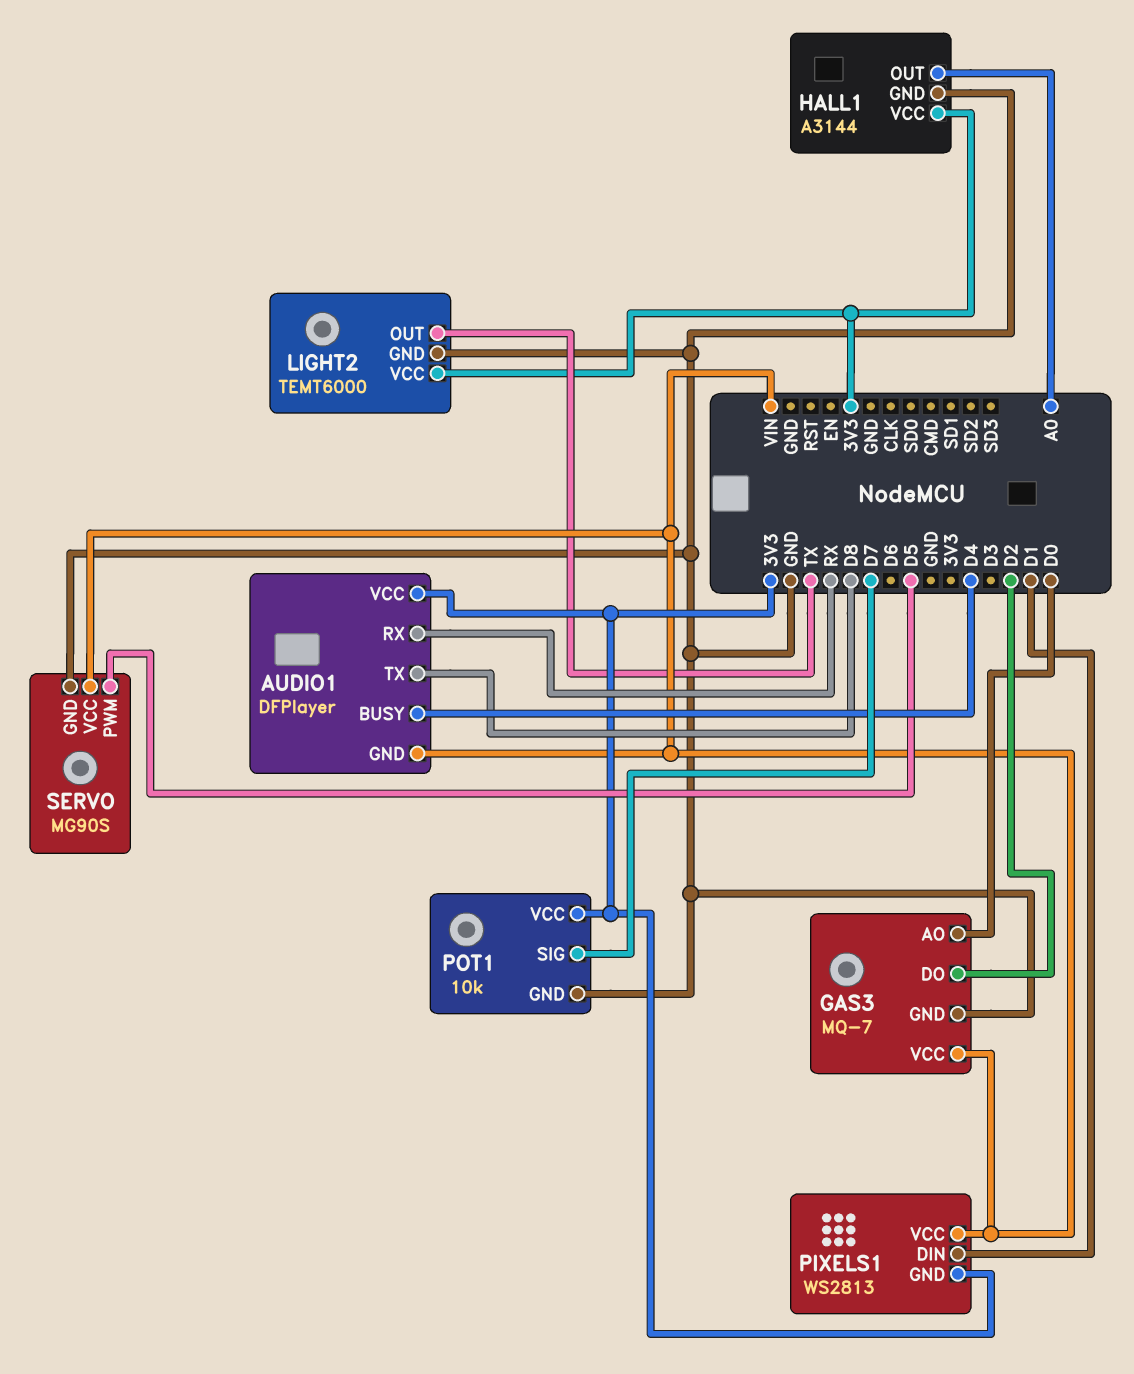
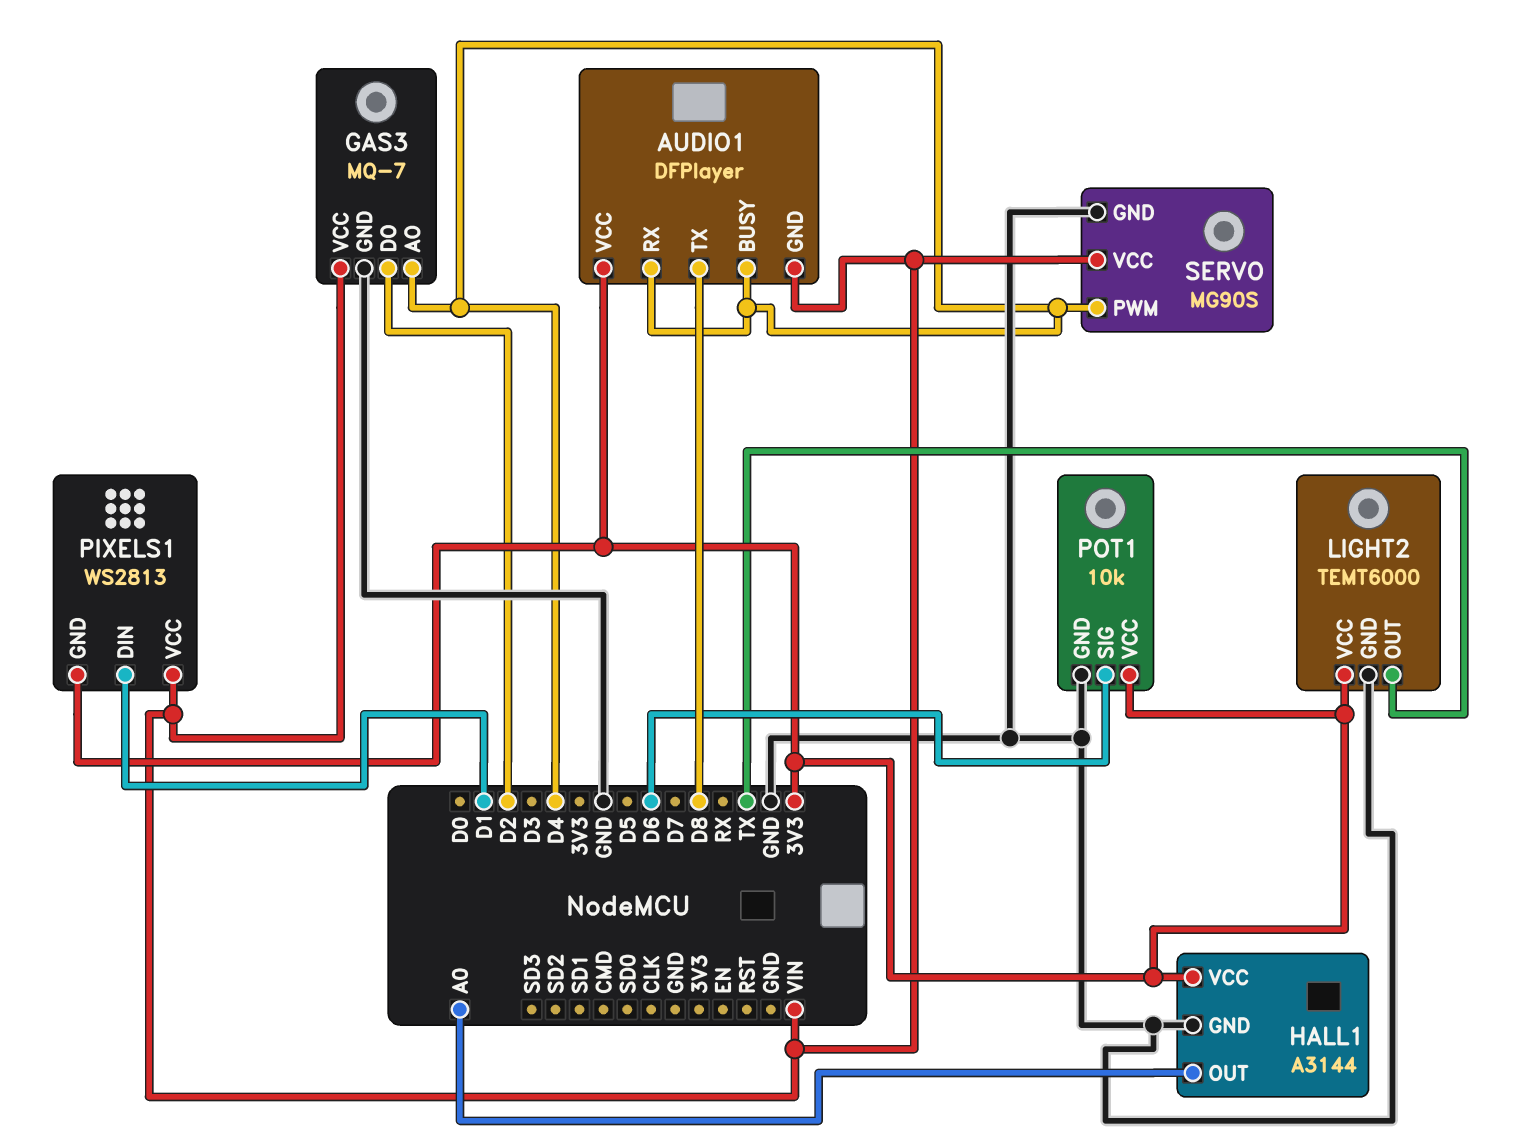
AUDIO1 pin RX: RX -> D4
GAS3 pin AO: D0 -> D4
POT1 pin SIG: D7 -> D6
SERVO pin PWM: D5 -> D4

